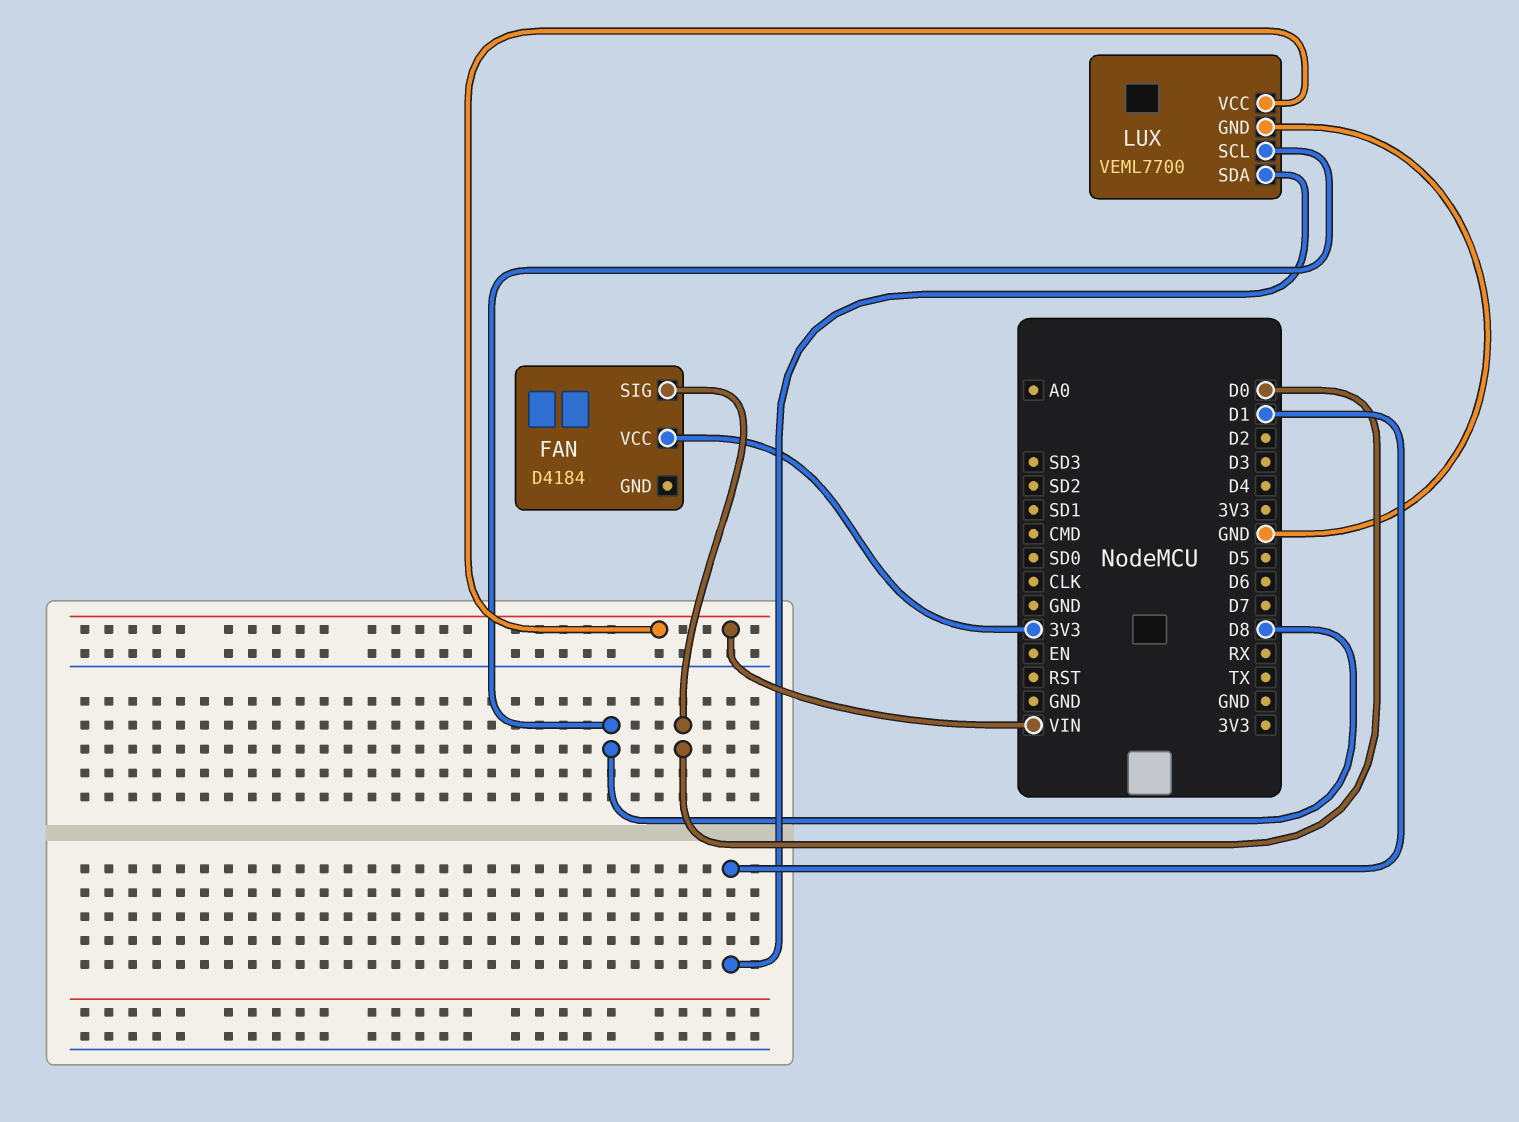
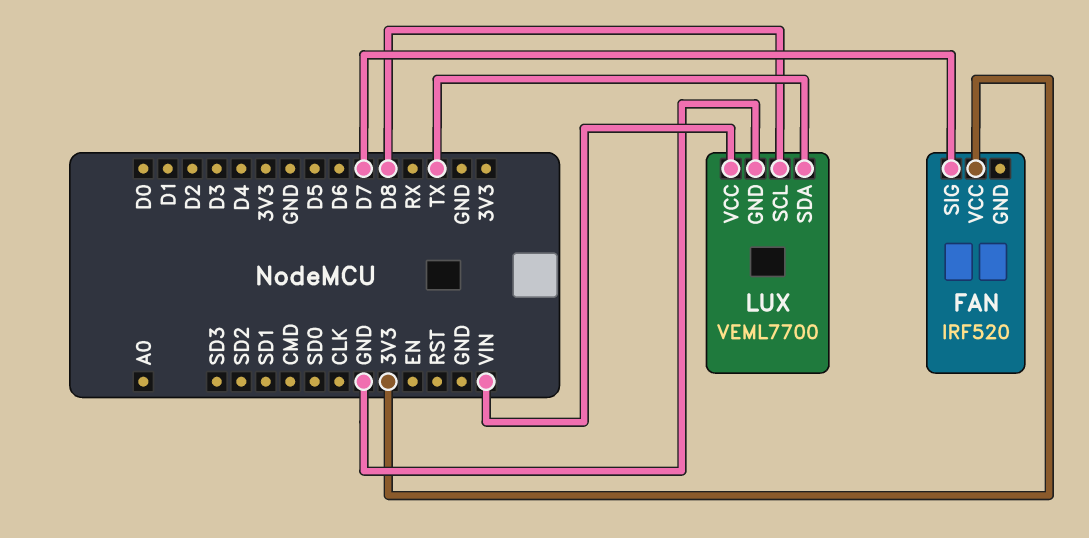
FAN: D4184 -> IRF520
FAN pin SIG: D0 -> D7
LUX pin SDA: D1 -> TX

